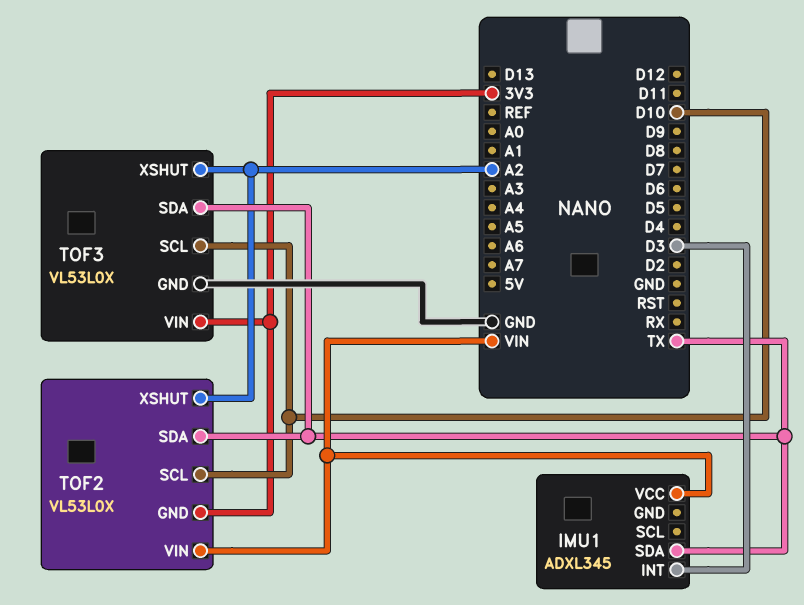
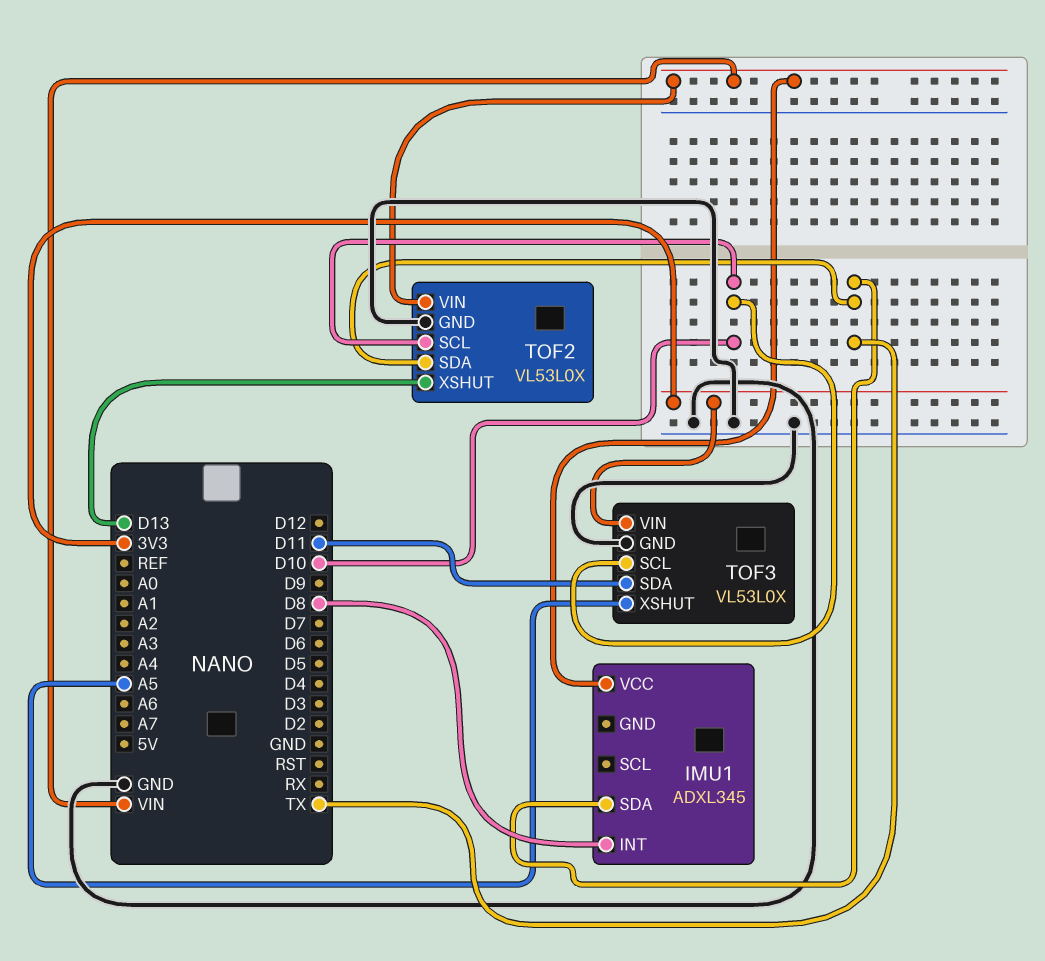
IMU1 pin INT: D3 -> D8
TOF2 pin GND: 3V3 -> GND
TOF2 pin XSHUT: A2 -> D13
TOF3 pin SDA: TX -> D11
TOF3 pin XSHUT: A2 -> A5

